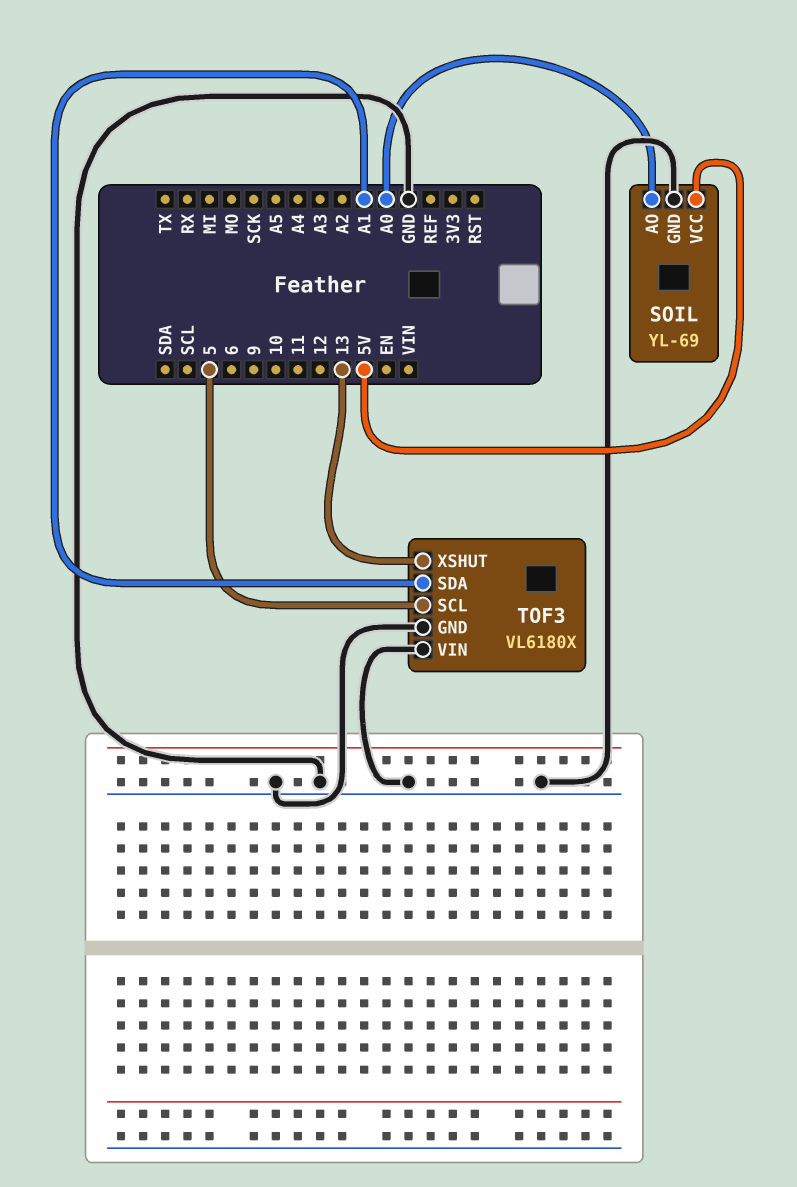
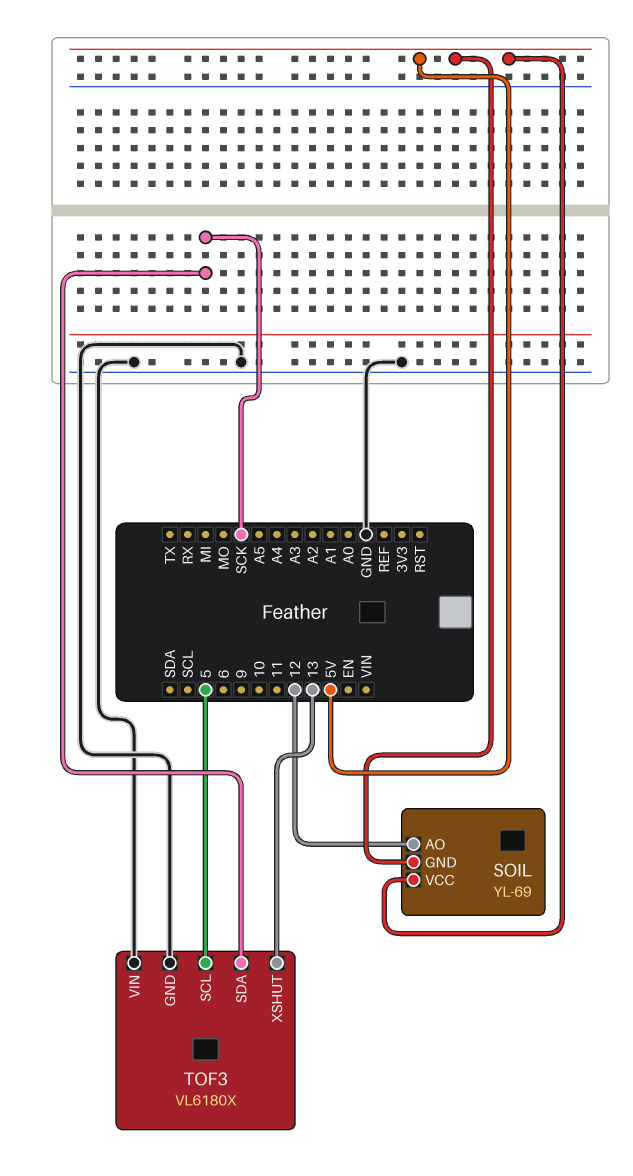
SOIL pin AO: A0 -> 12
SOIL pin GND: GND -> 5V
TOF3 pin SDA: A1 -> SCK

